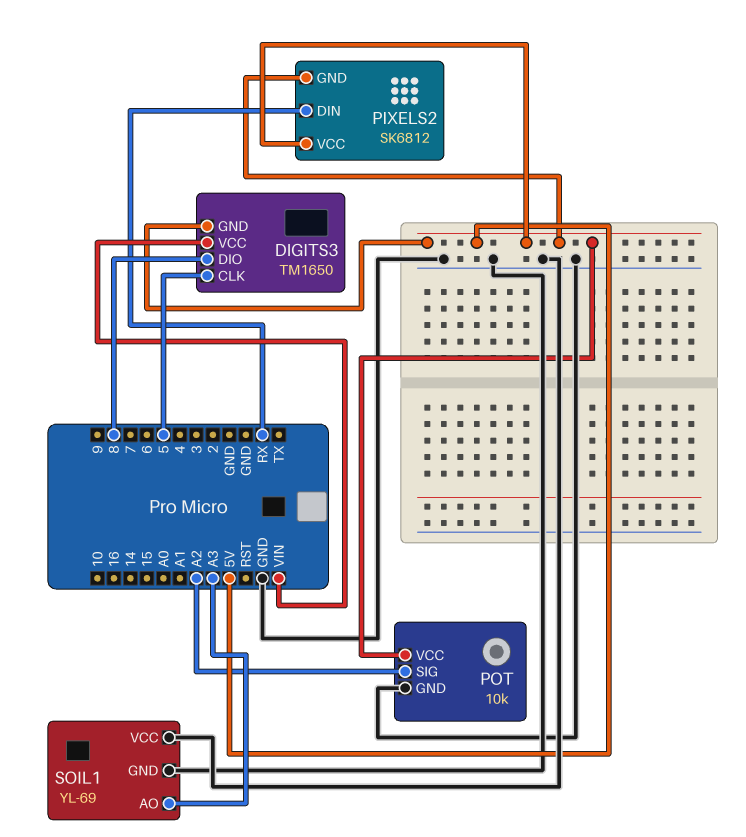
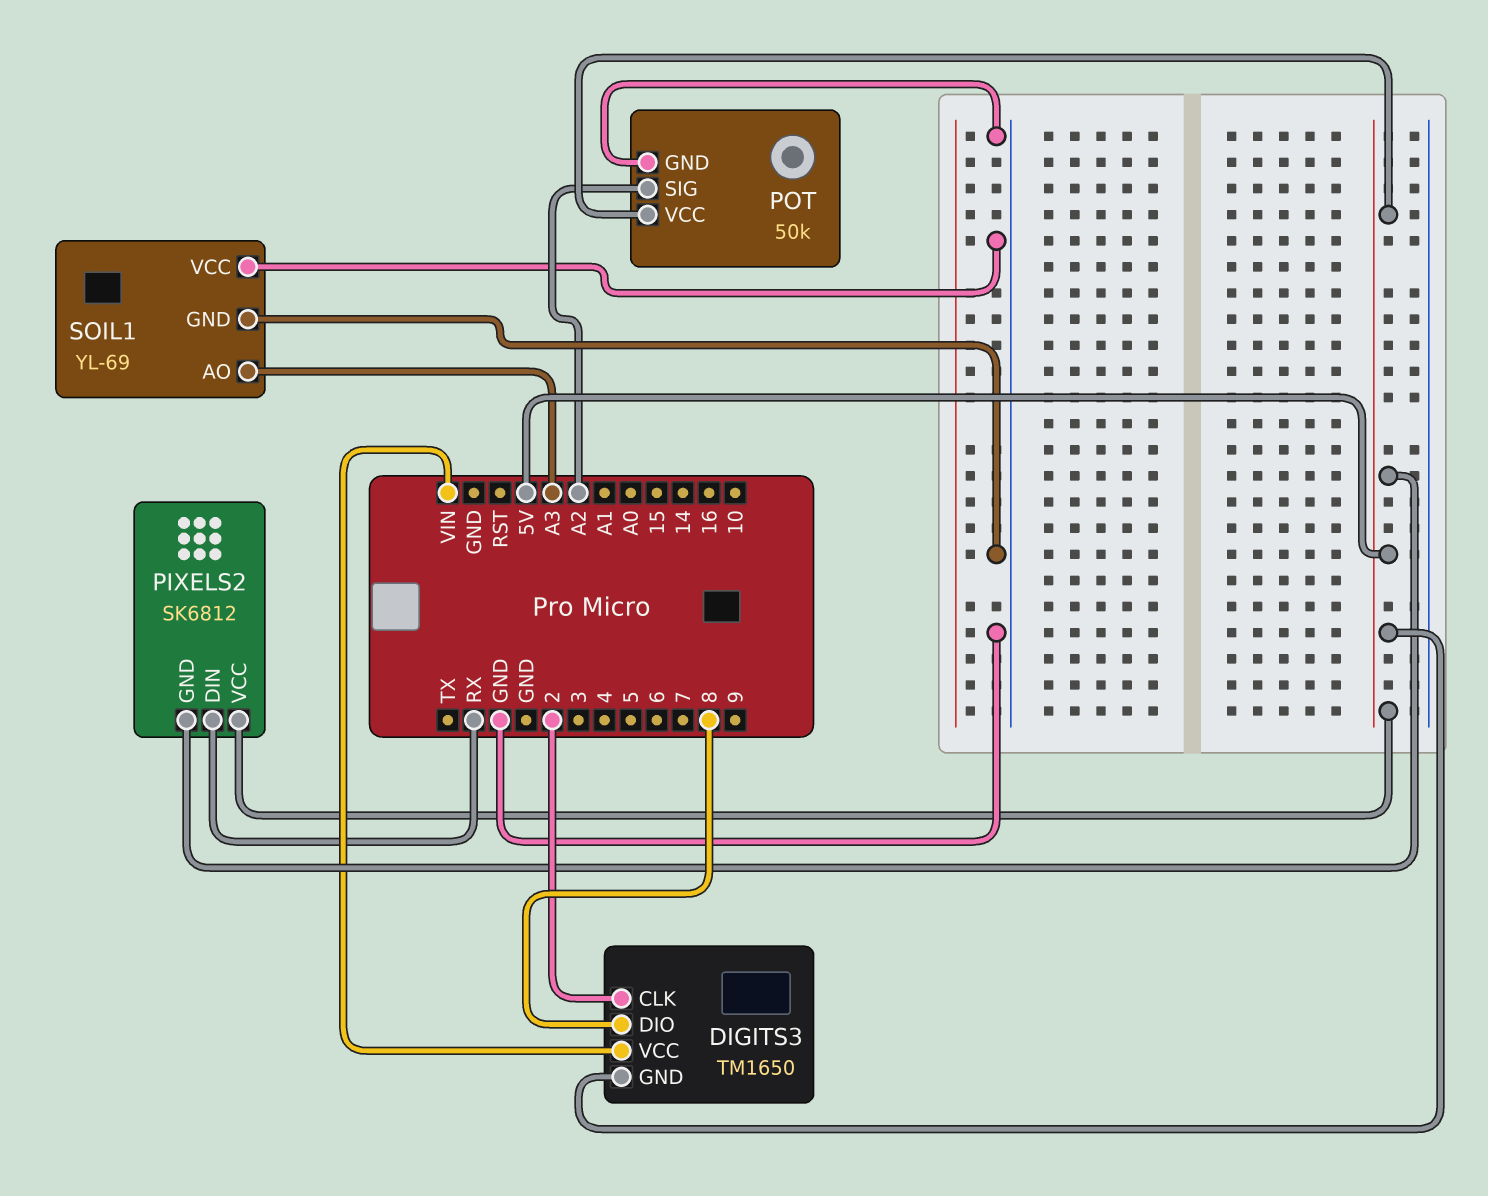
DIGITS3 pin CLK: 5 -> 2
POT: 10k -> 50k

